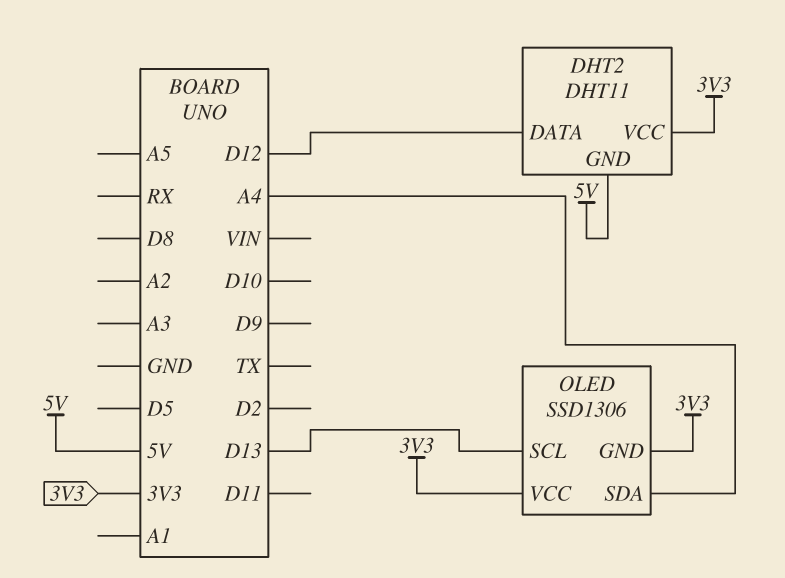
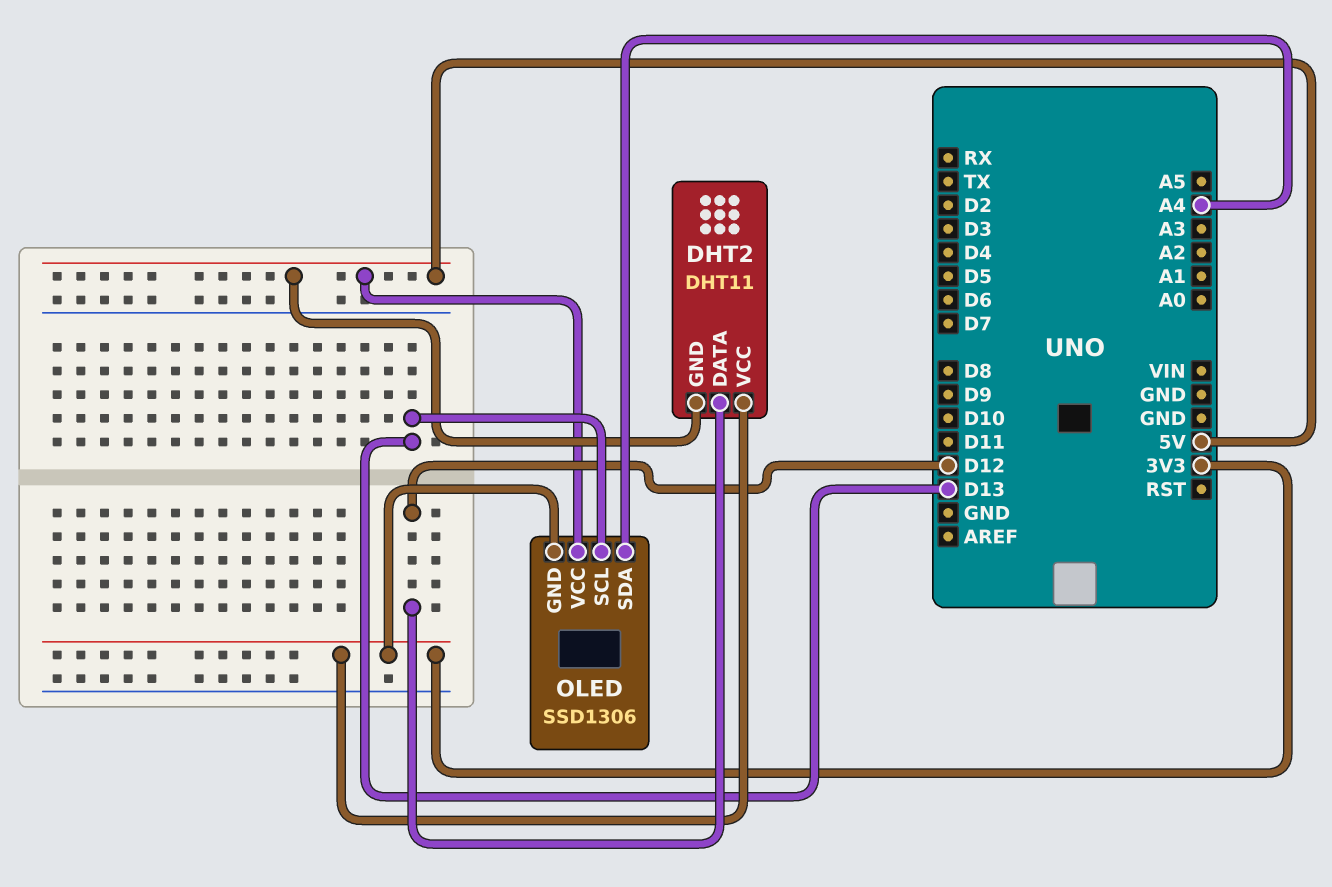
OLED pin VCC: 3V3 -> 5V

